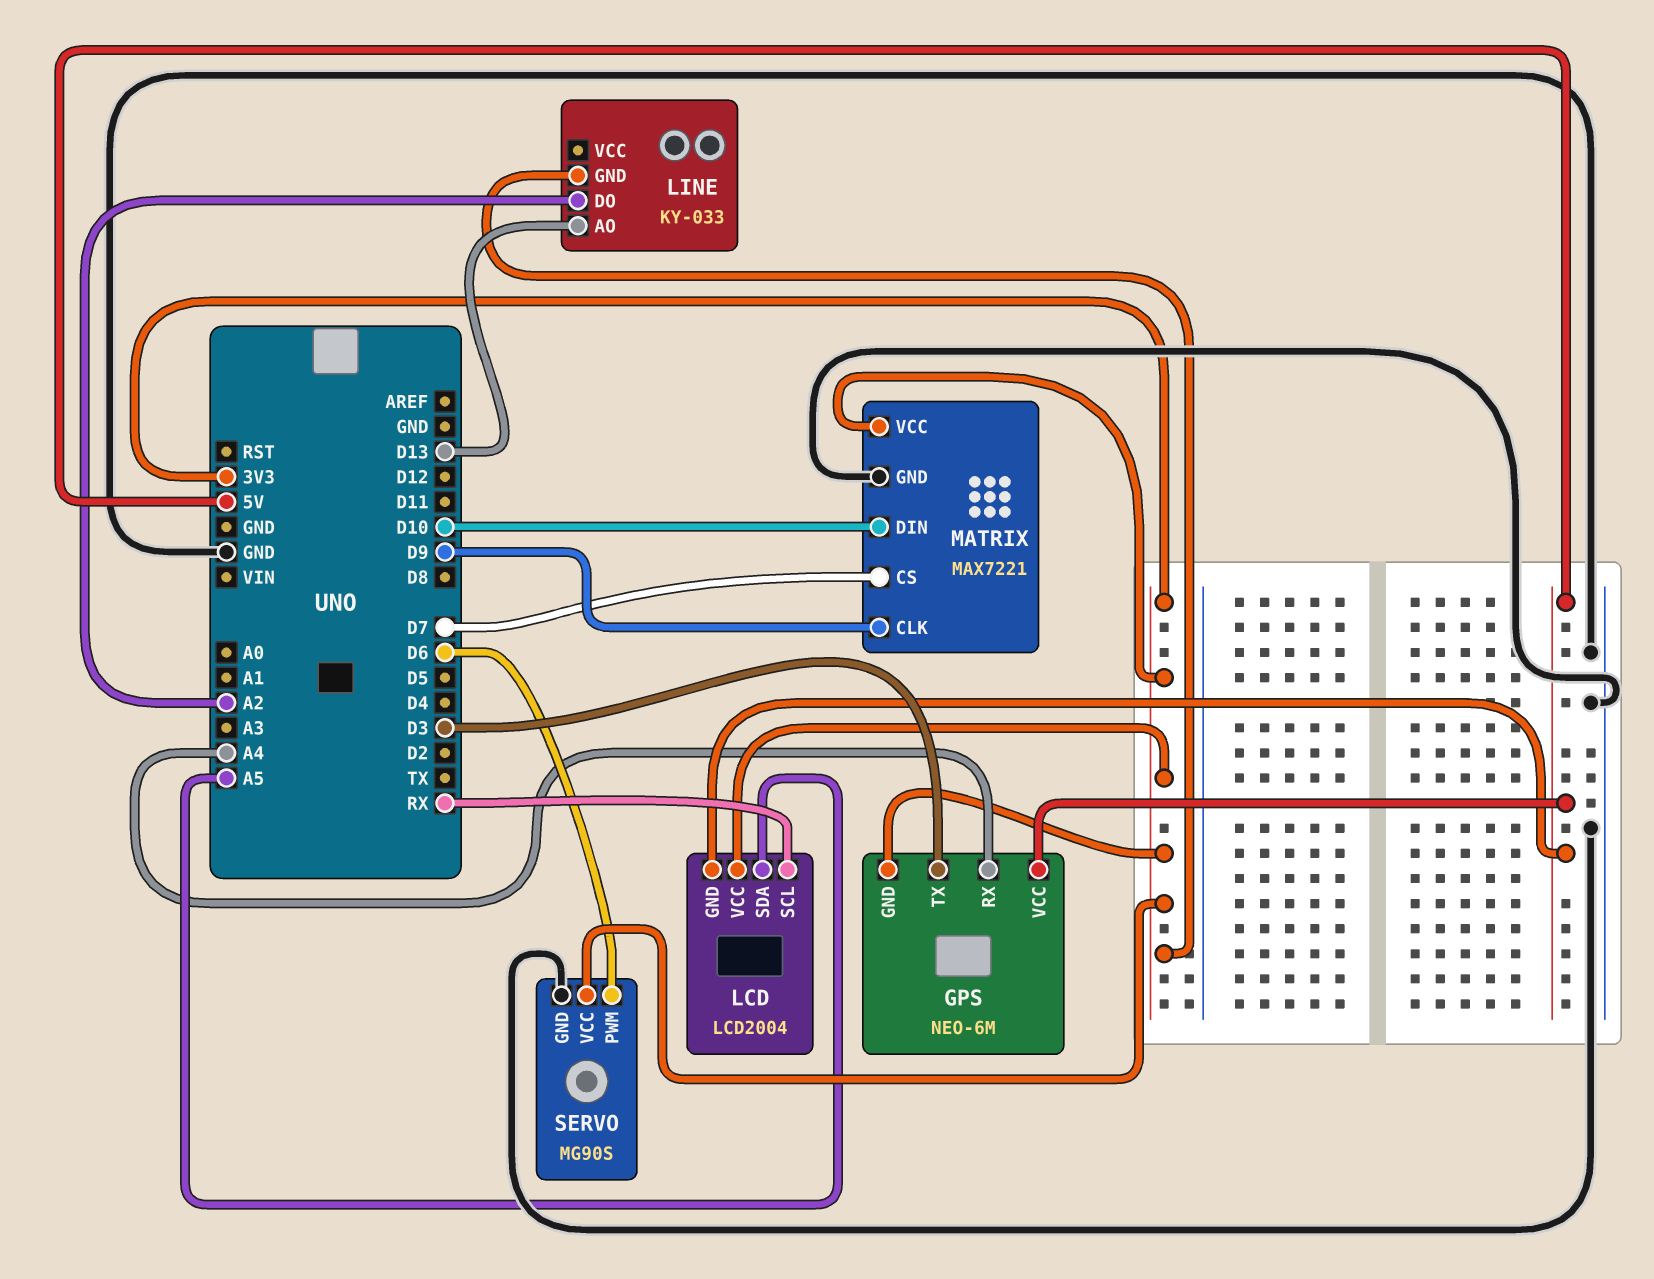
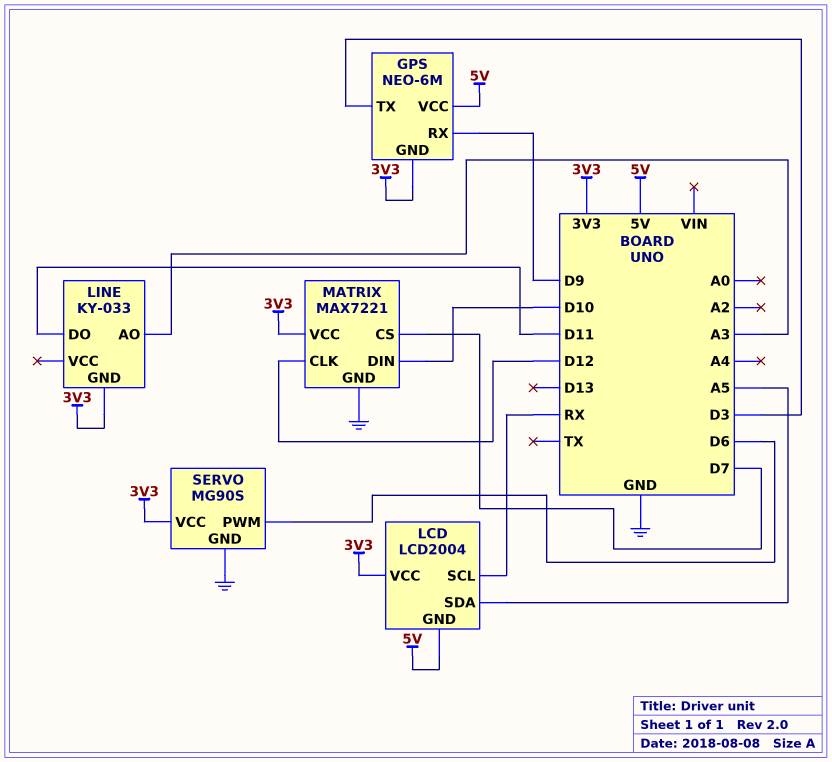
GPS pin RX: A4 -> D9
LINE pin AO: D13 -> A3
LINE pin DO: A2 -> D11
MATRIX pin CLK: D9 -> D12

